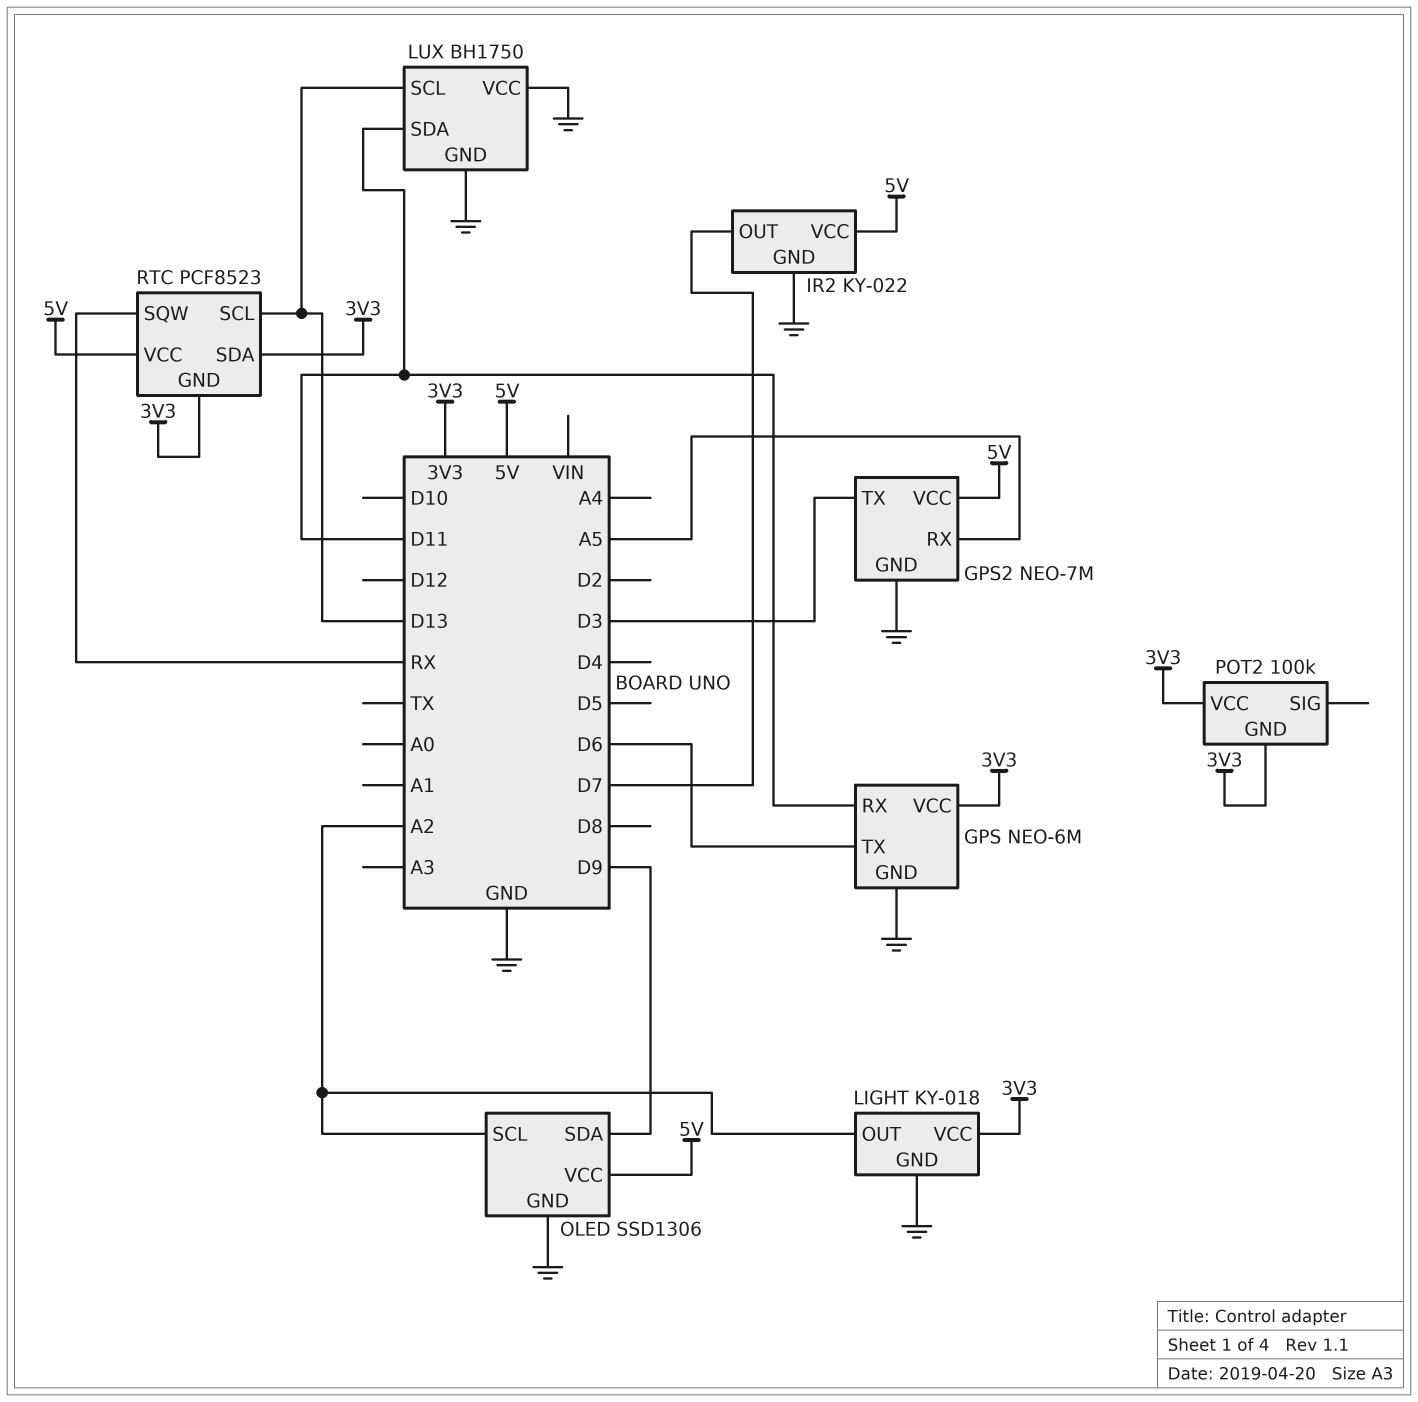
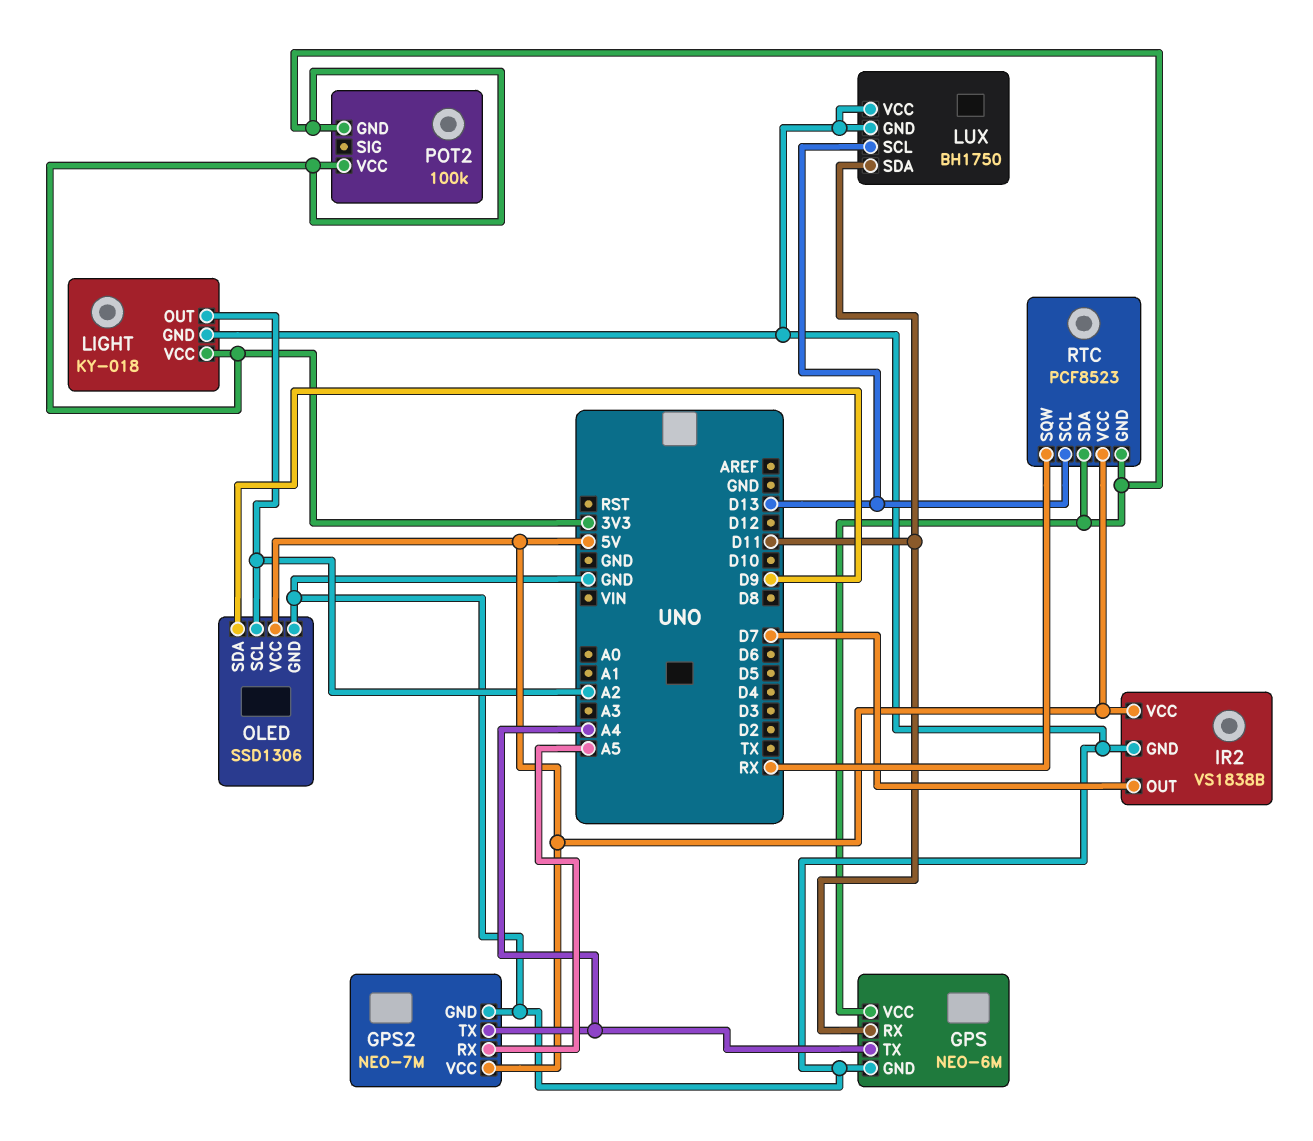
GPS pin TX: D6 -> A4
GPS2 pin TX: D3 -> A4
IR2: KY-022 -> VS1838B

